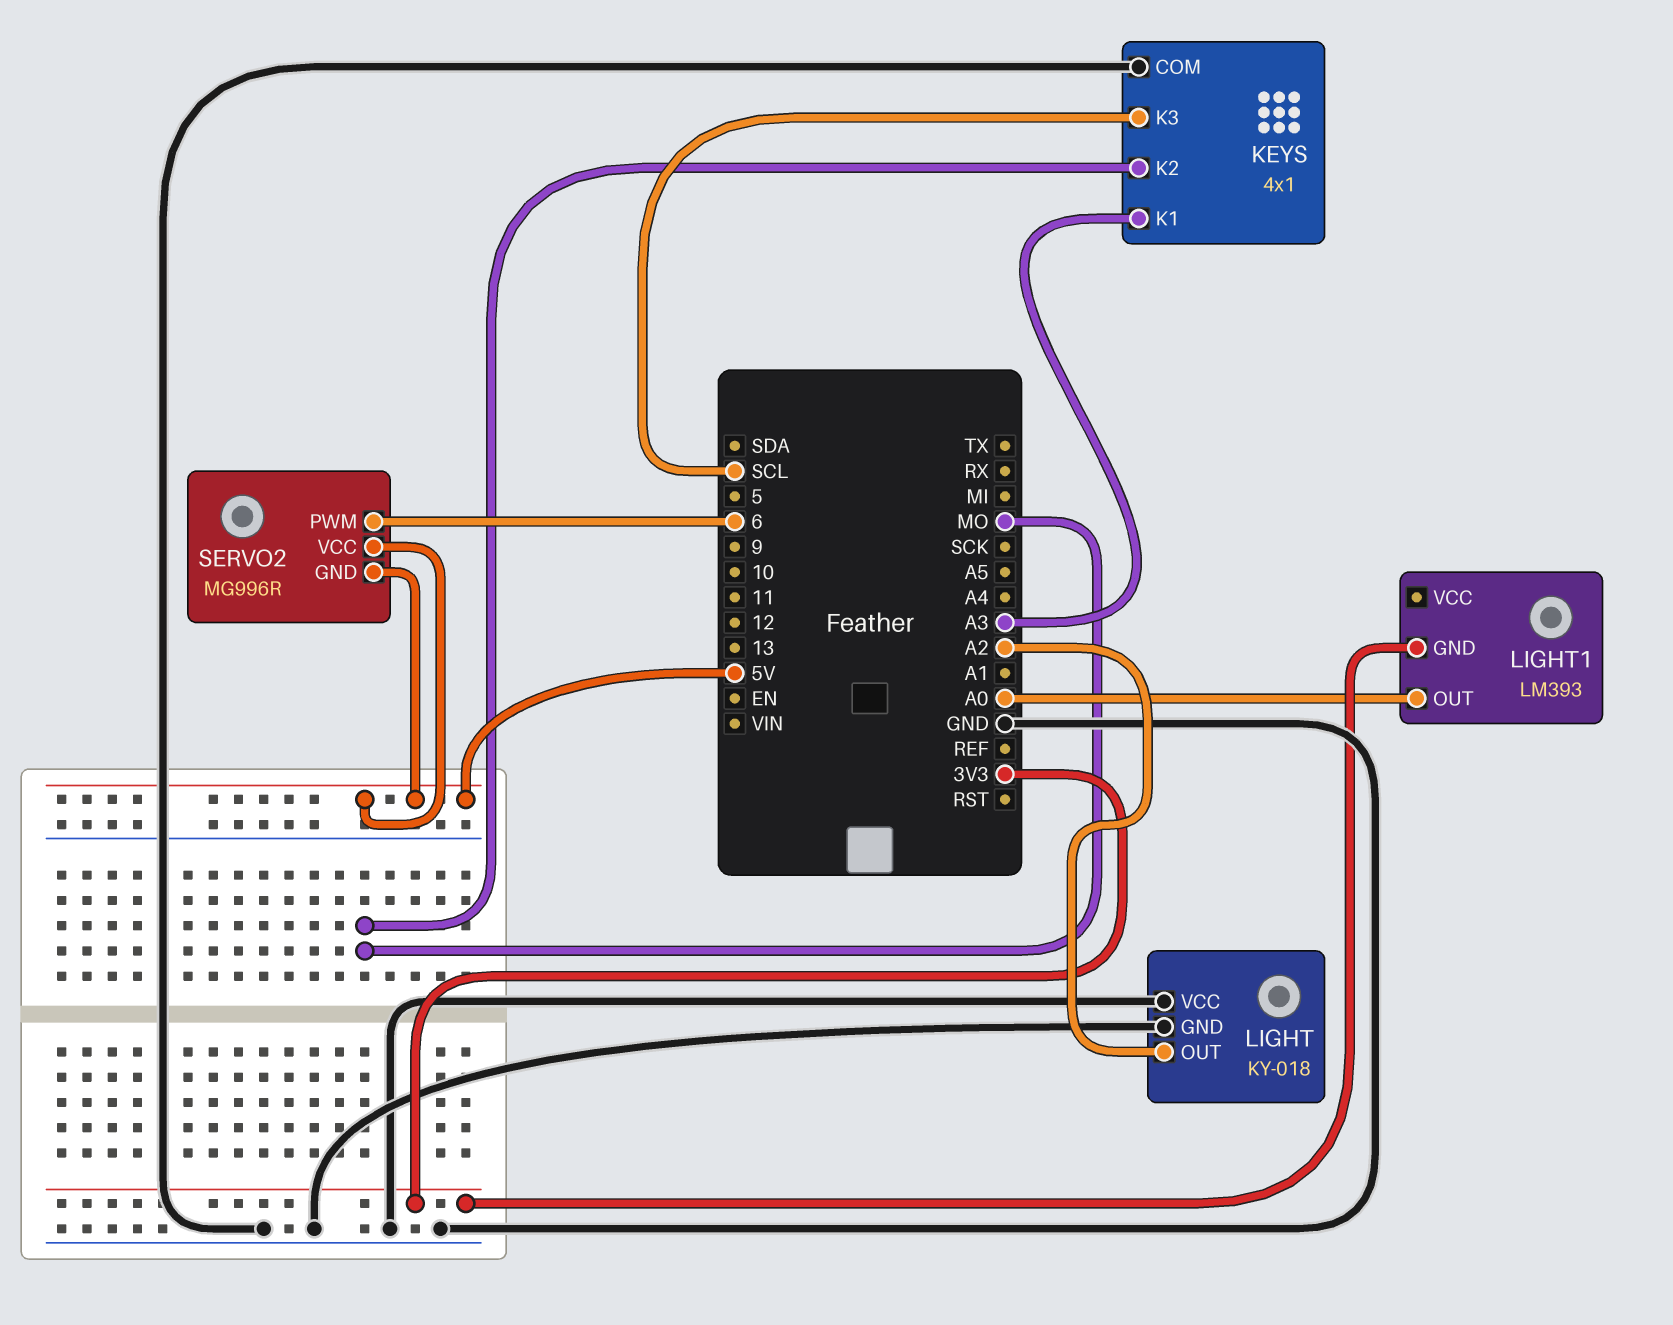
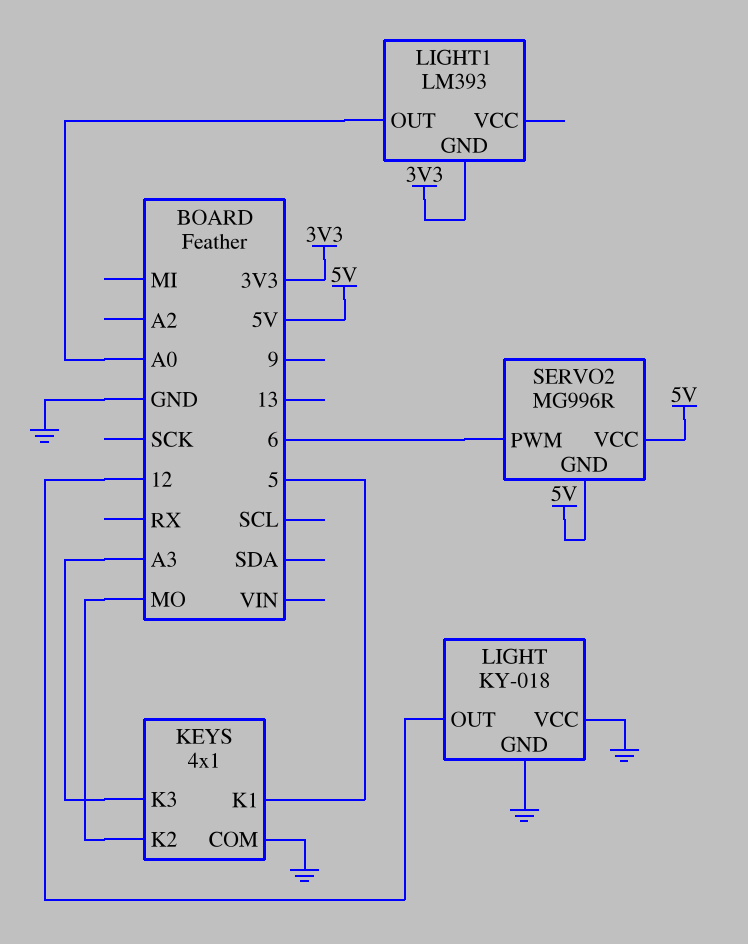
KEYS pin K1: A3 -> 5
KEYS pin K3: SCL -> A3
LIGHT pin OUT: A2 -> 12

